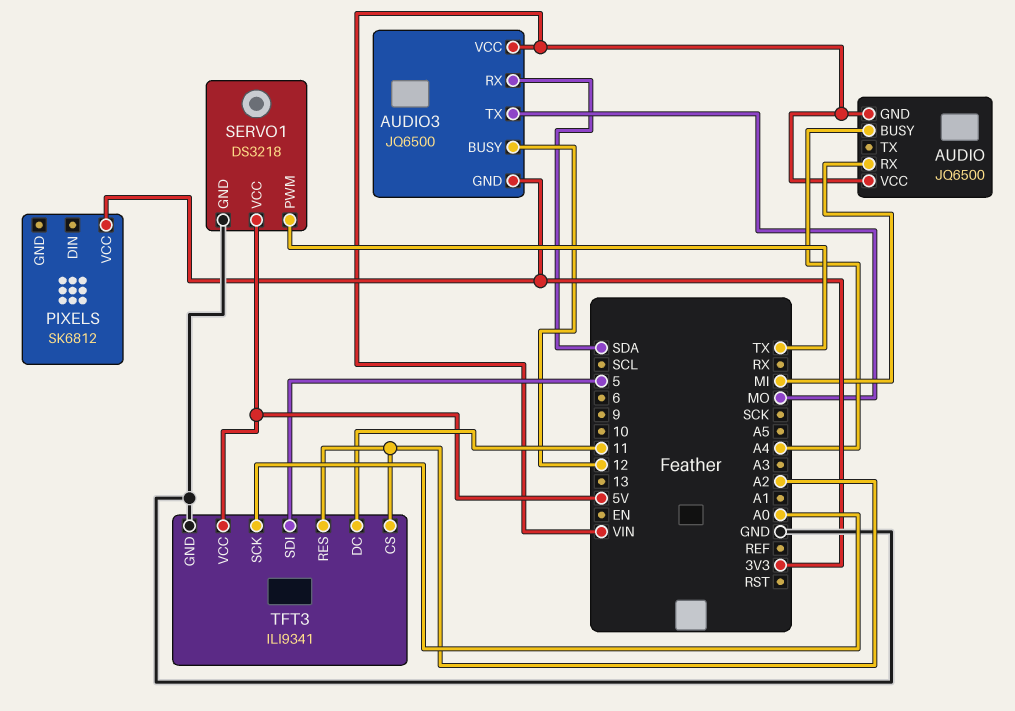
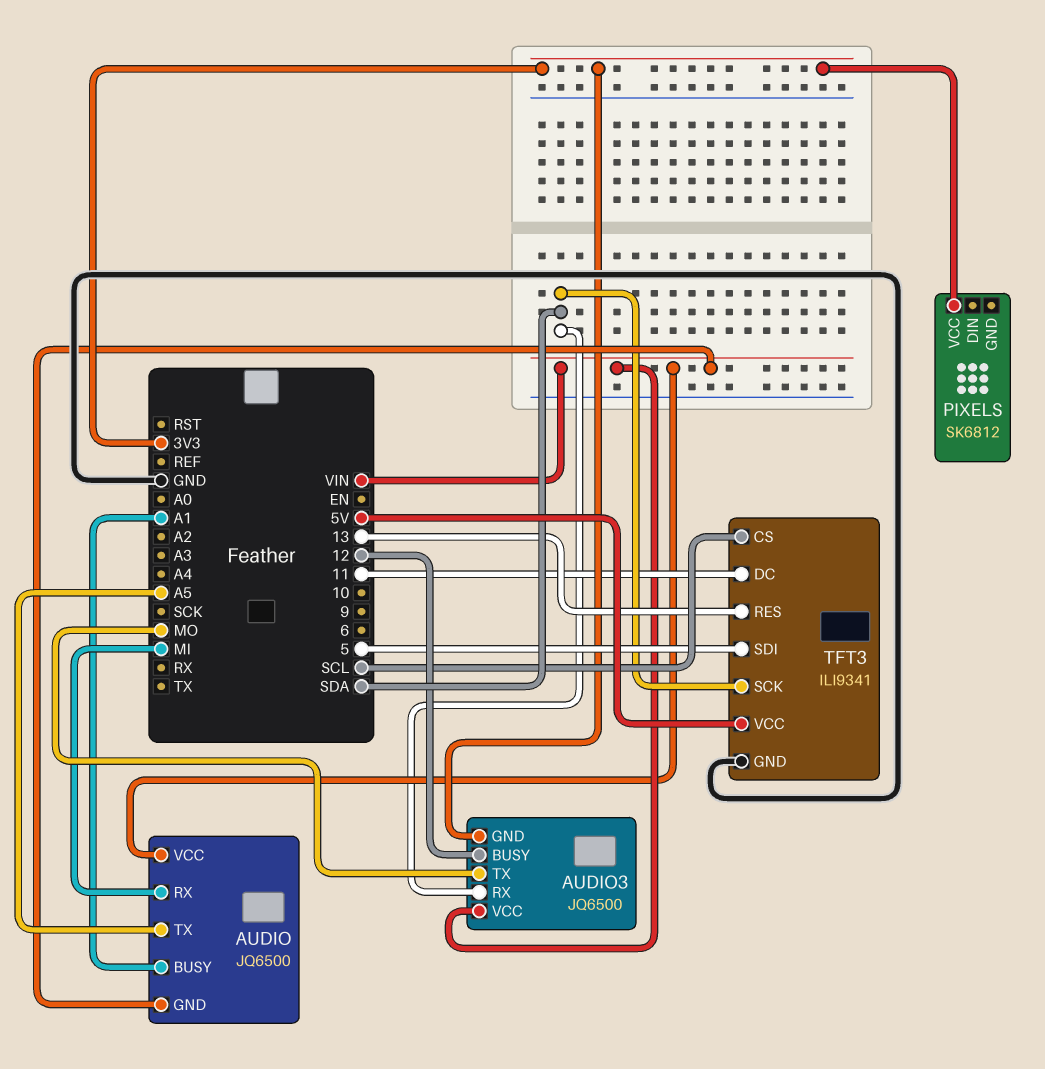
AUDIO pin BUSY: A4 -> A1
AUDIO pin TX: none -> A5
SERVO1: DS3218 -> none
SERVO1 pin GND: GND -> none
SERVO1 pin PWM: TX -> none
SERVO1 pin VCC: 5V -> none
TFT3 pin CS: A2 -> SCL
TFT3 pin RES: A2 -> 13
TFT3 pin SCK: A0 -> SDA

